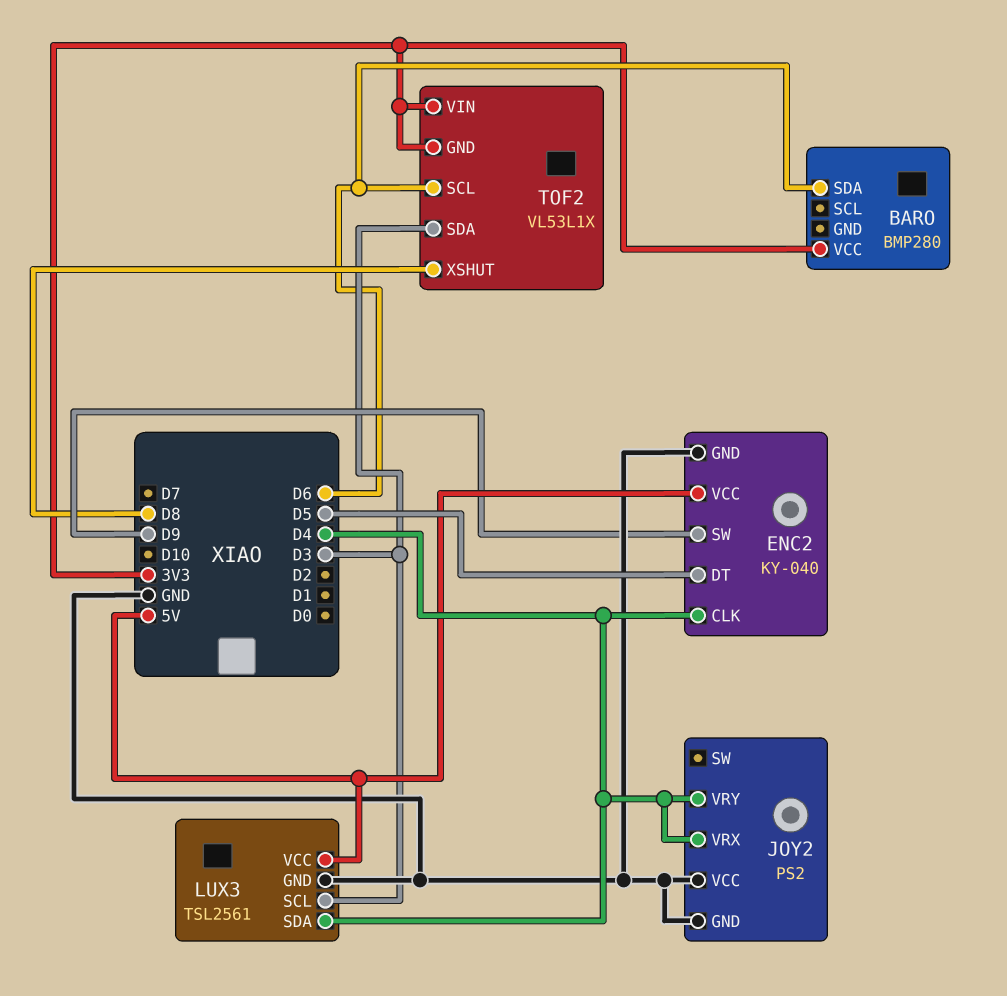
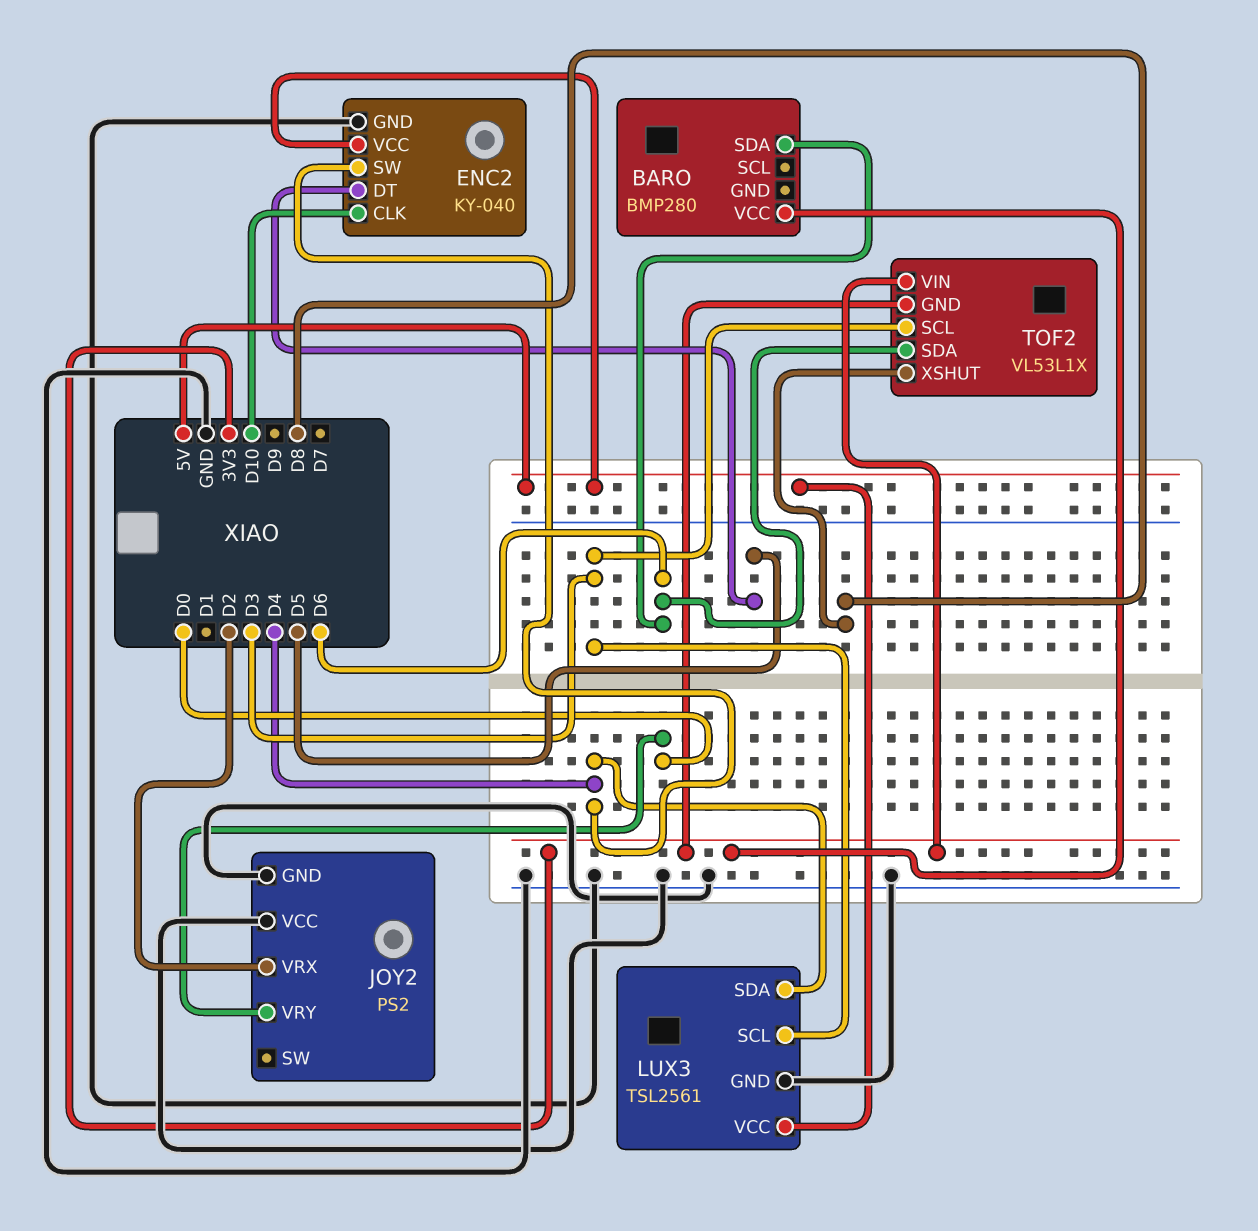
ENC2 pin CLK: D4 -> D10
ENC2 pin SW: D9 -> D4
JOY2 pin VRX: D4 -> D2
JOY2 pin VRY: D4 -> D0
TOF2 pin SCL: D6 -> D3
TOF2 pin SDA: D3 -> D6

